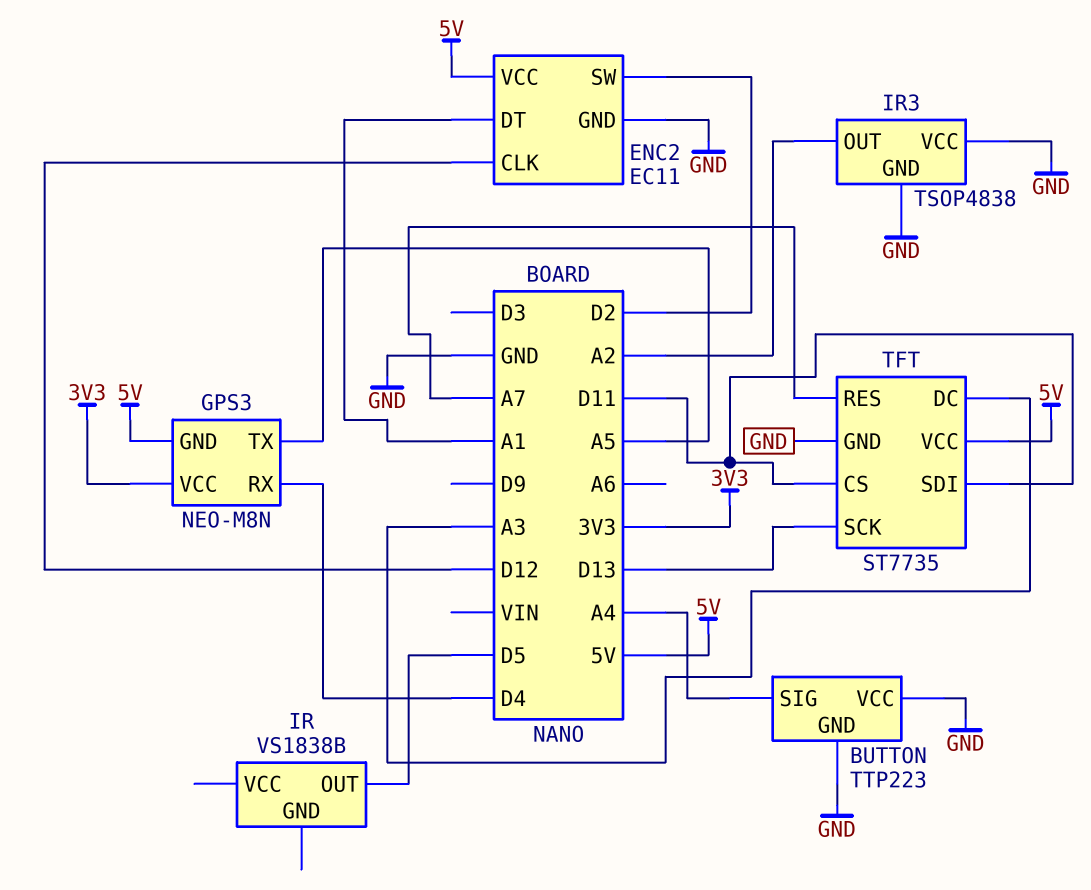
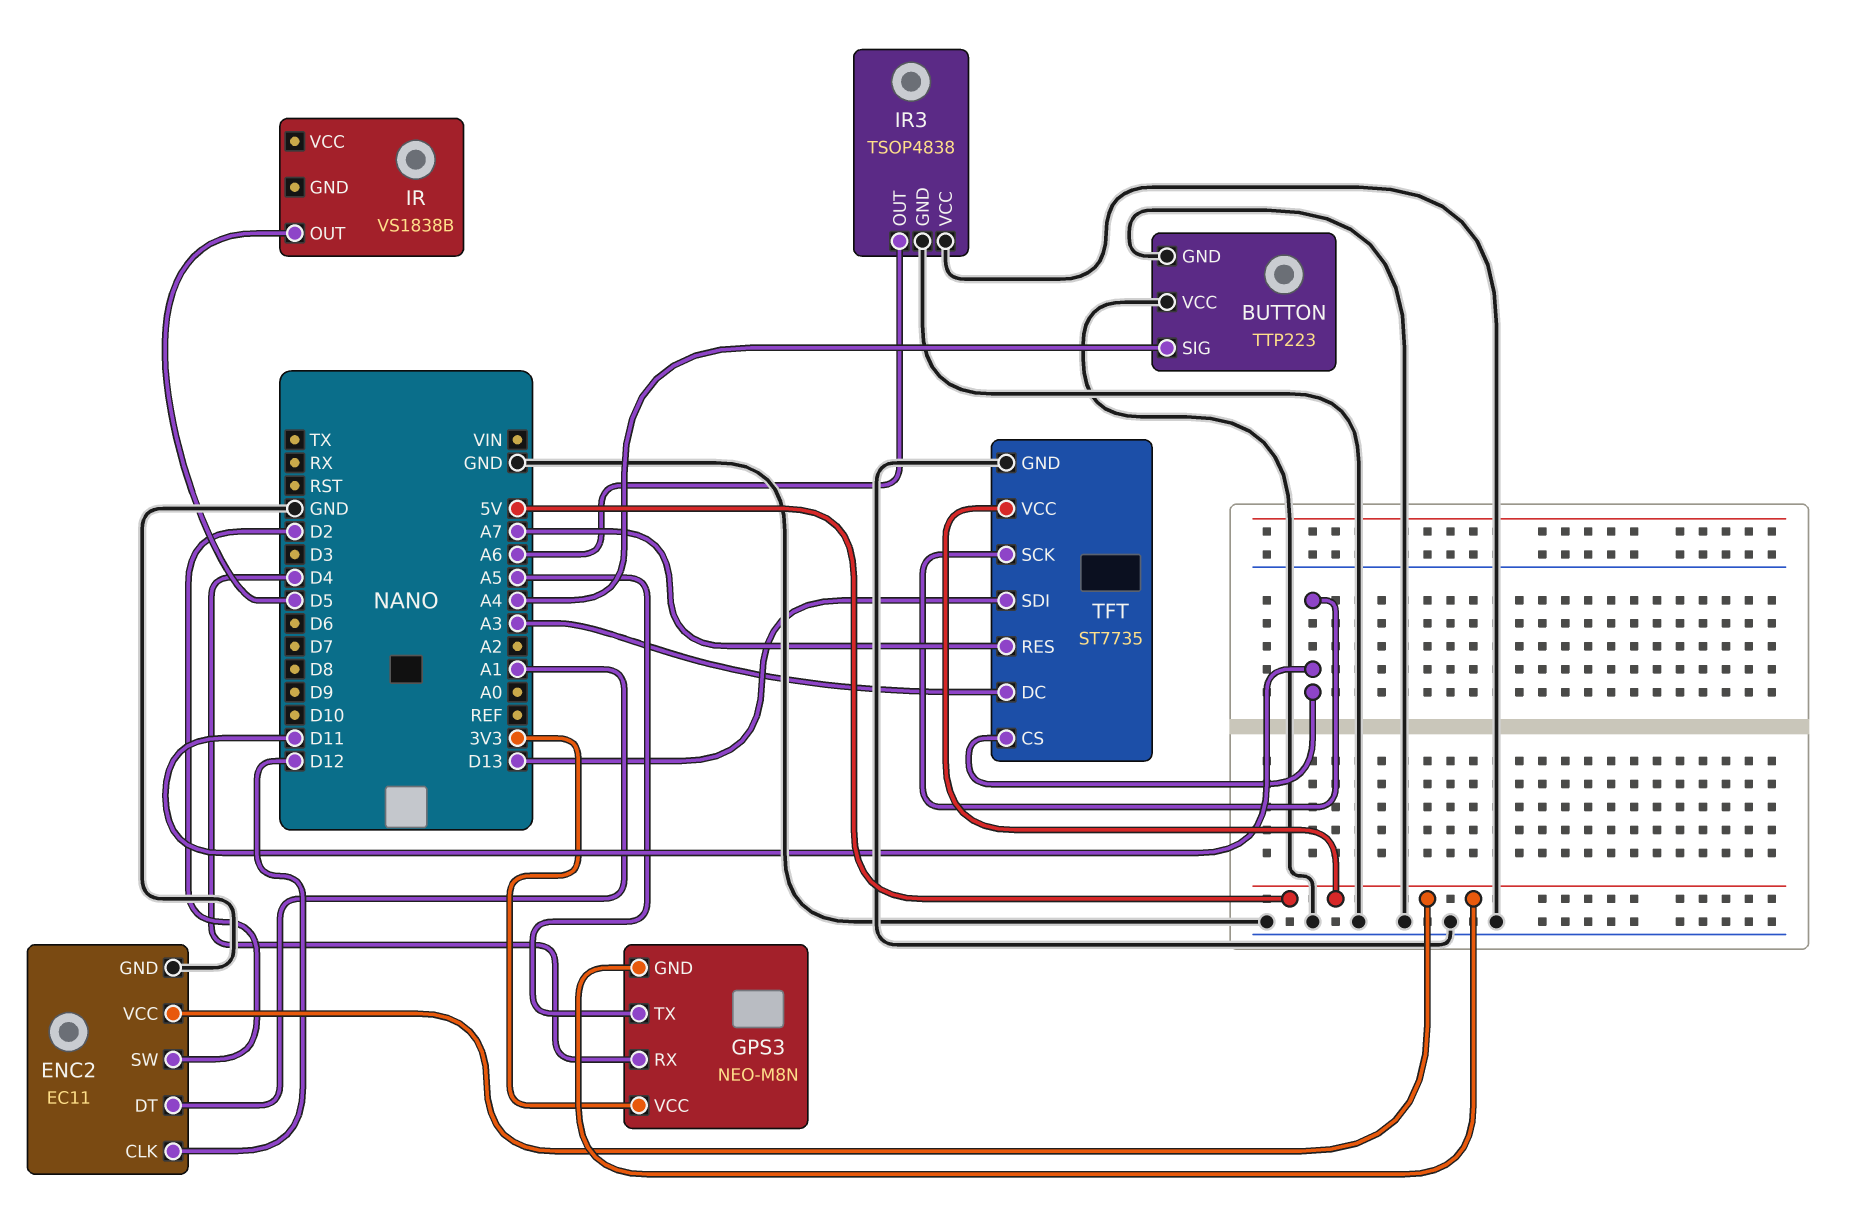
IR3 pin OUT: A2 -> A6
TFT pin SCK: D13 -> D11
TFT pin SDI: D11 -> D13

